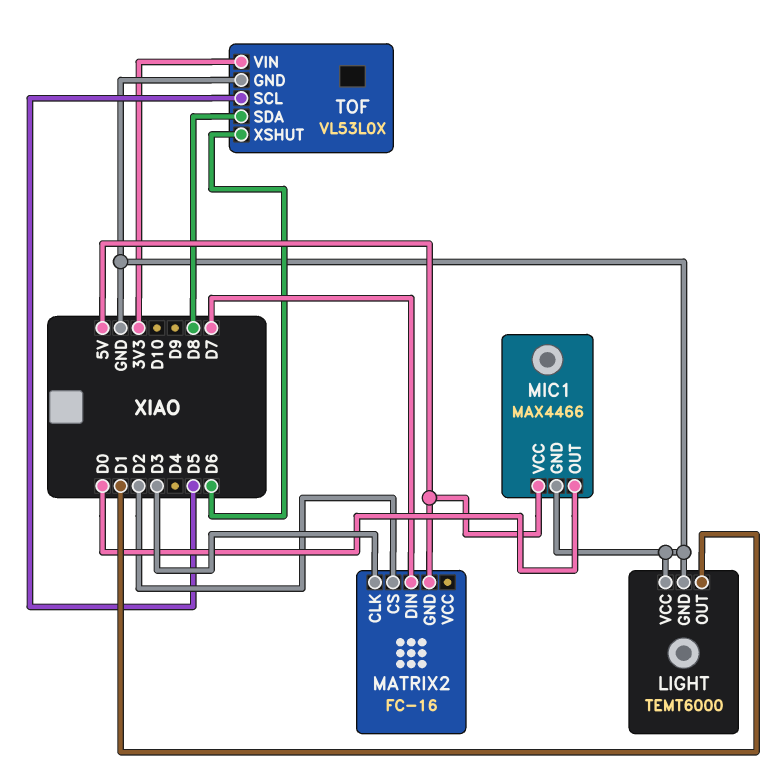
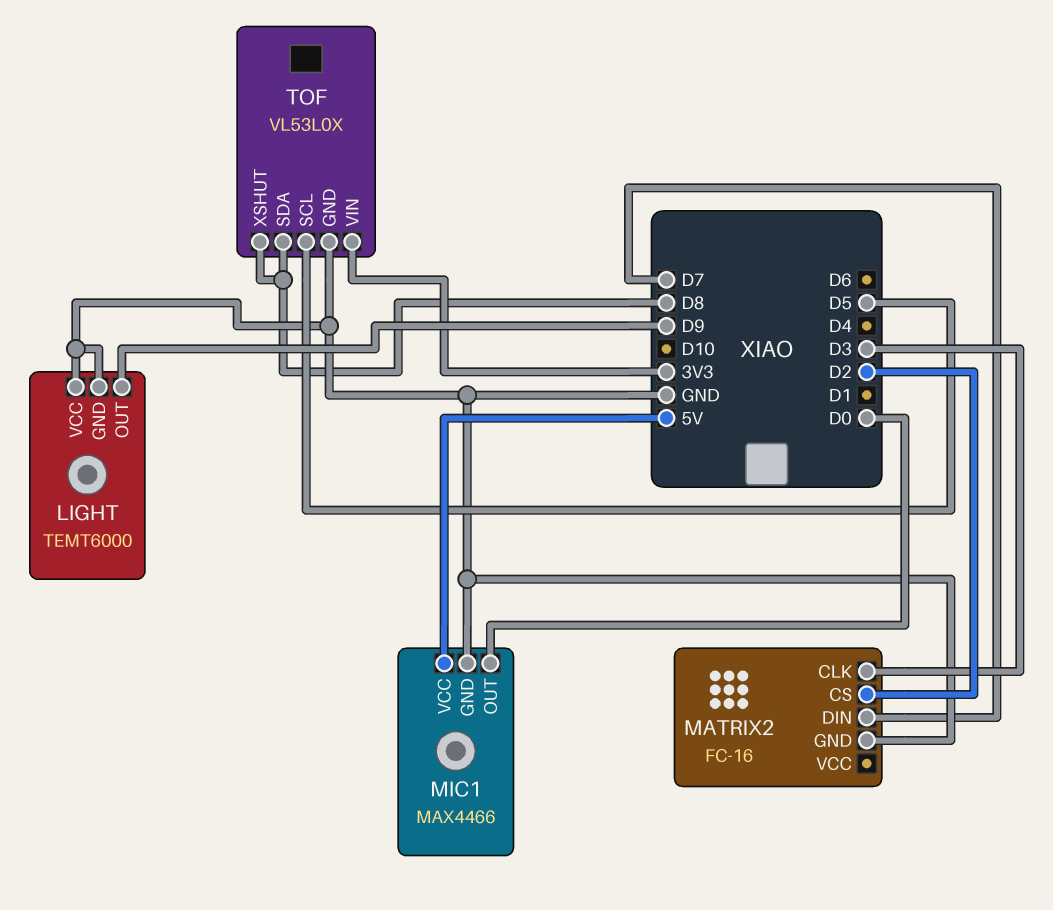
LIGHT pin OUT: D1 -> D9
MATRIX2 pin GND: 5V -> GND
TOF pin XSHUT: D6 -> D8

